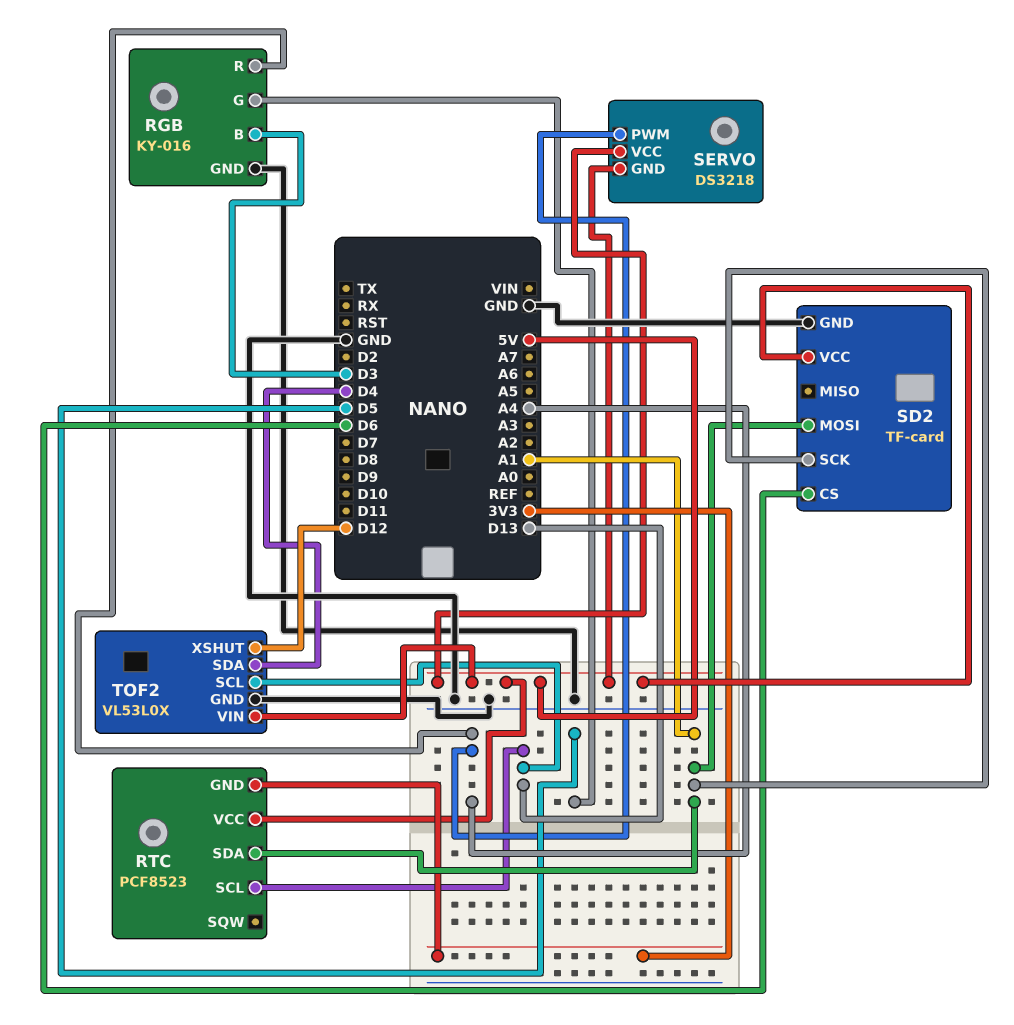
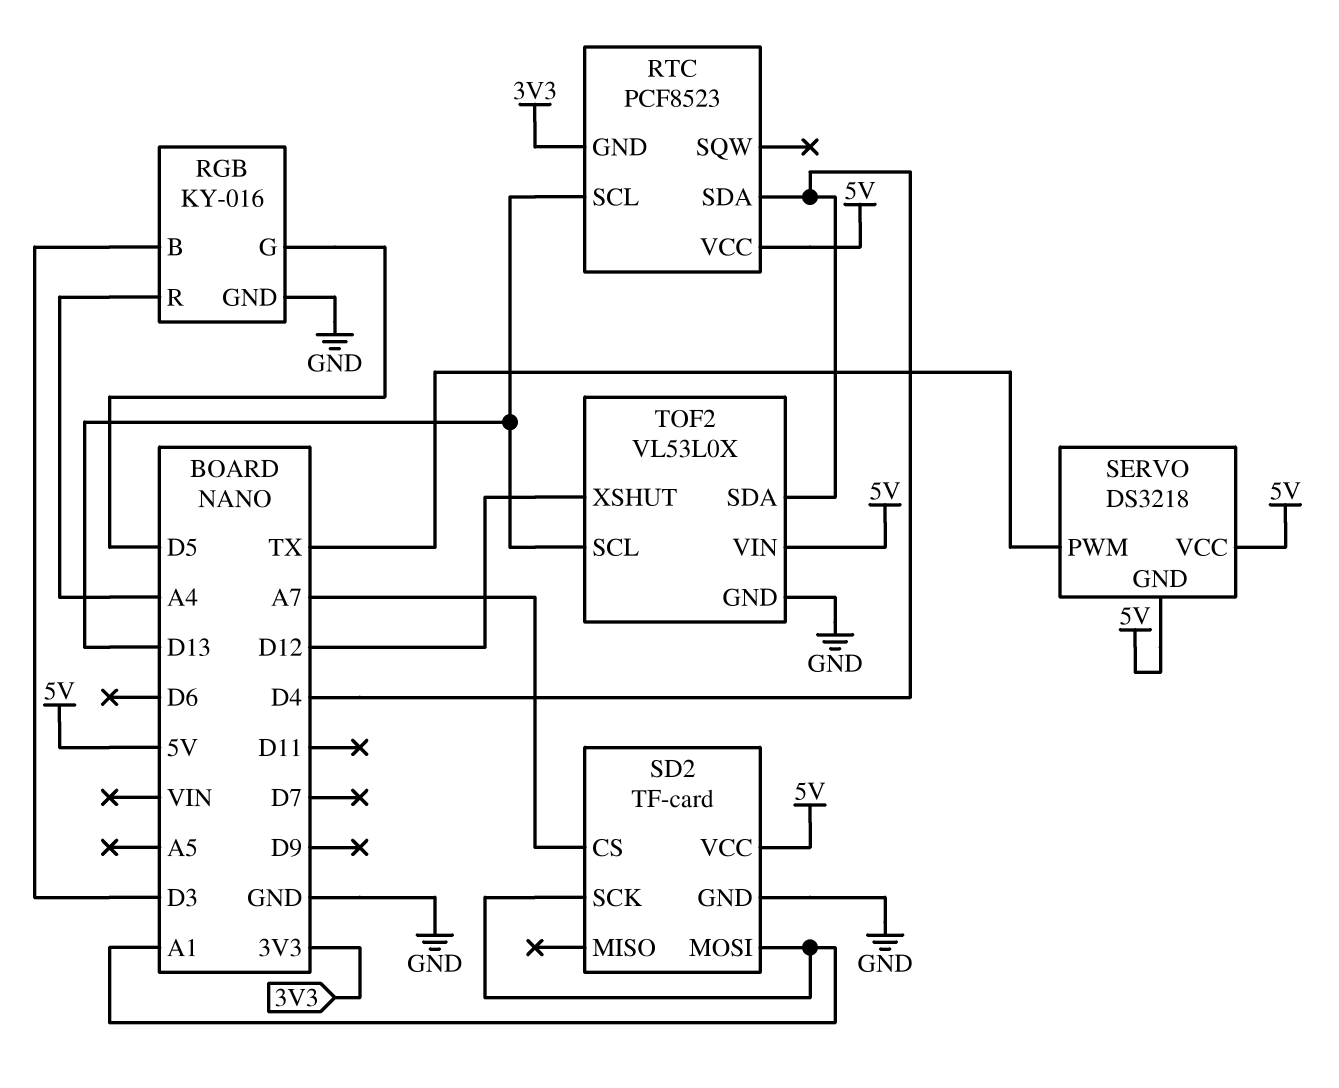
RTC pin SDA: A1 -> D4
SD2 pin CS: D6 -> A7
SERVO pin PWM: A4 -> TX

